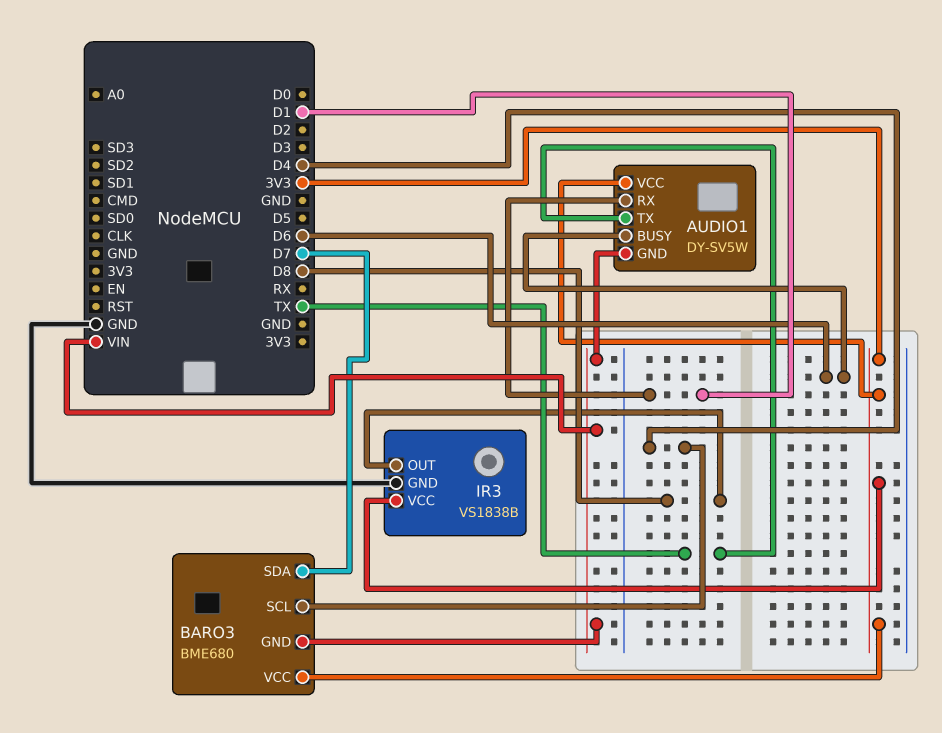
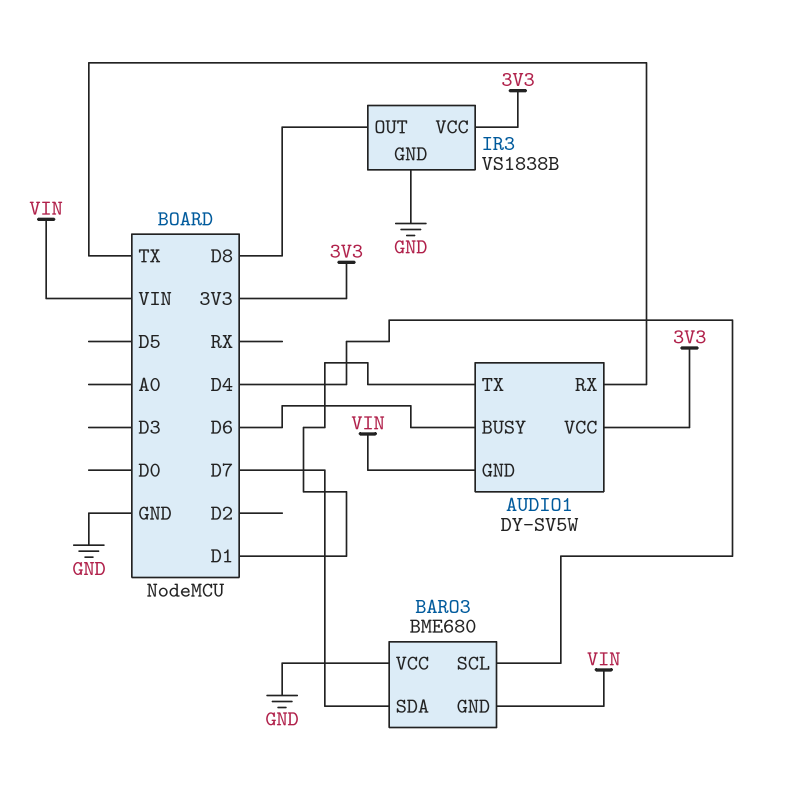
AUDIO1 pin RX: D1 -> TX
AUDIO1 pin TX: TX -> D1
BARO3 pin VCC: 3V3 -> GND

